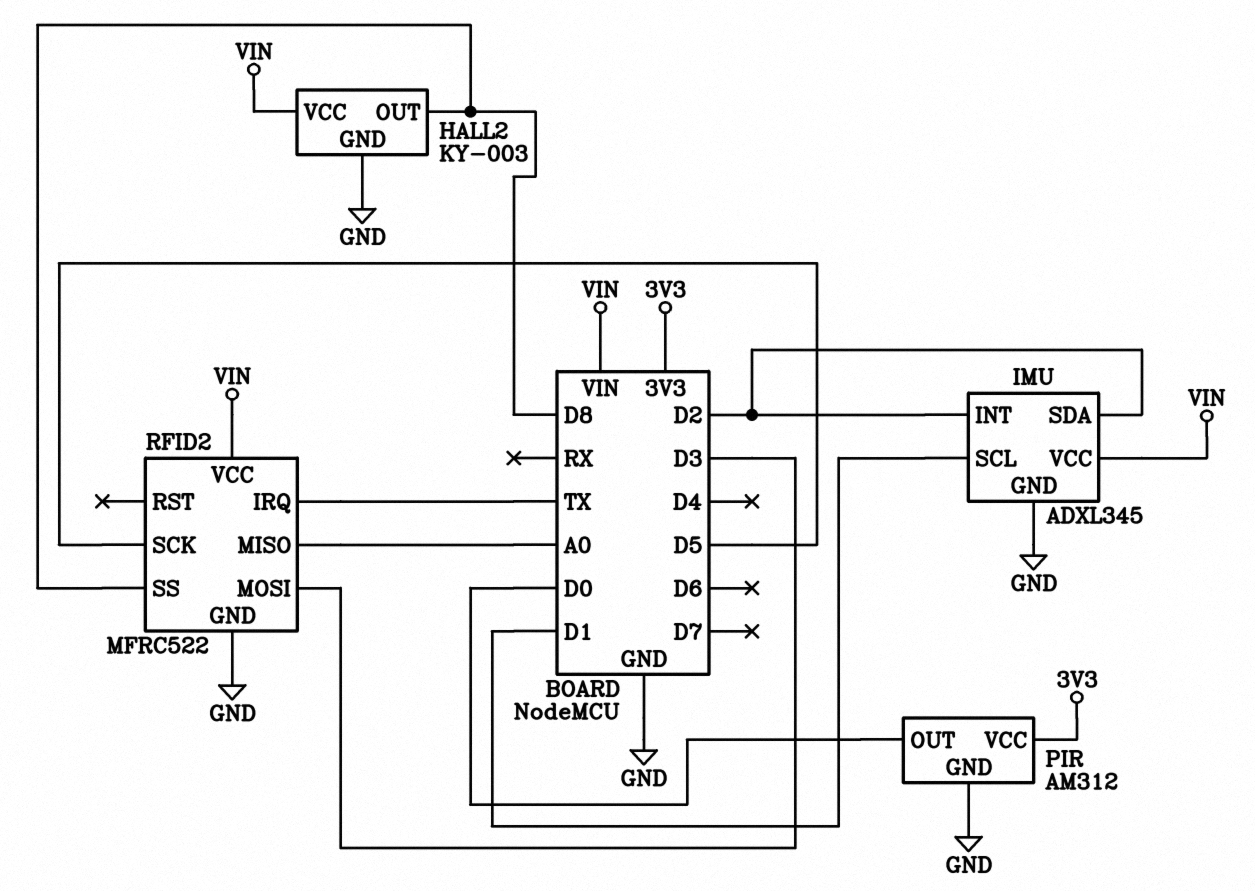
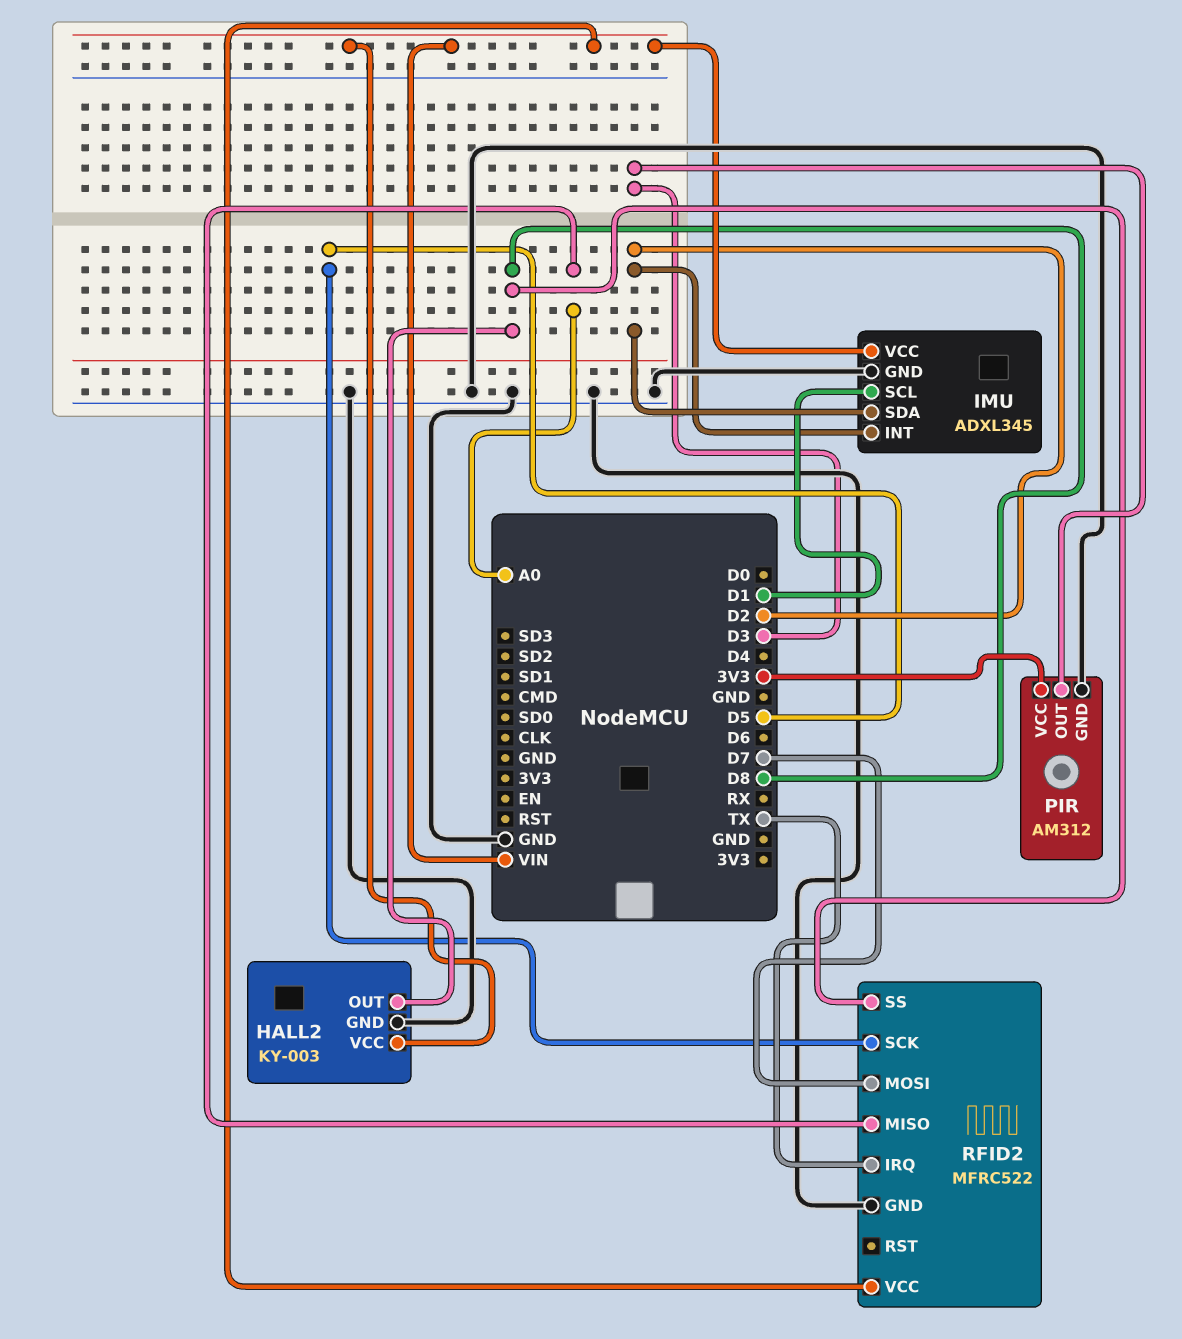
PIR pin OUT: D0 -> D3
RFID2 pin MOSI: D3 -> D7

